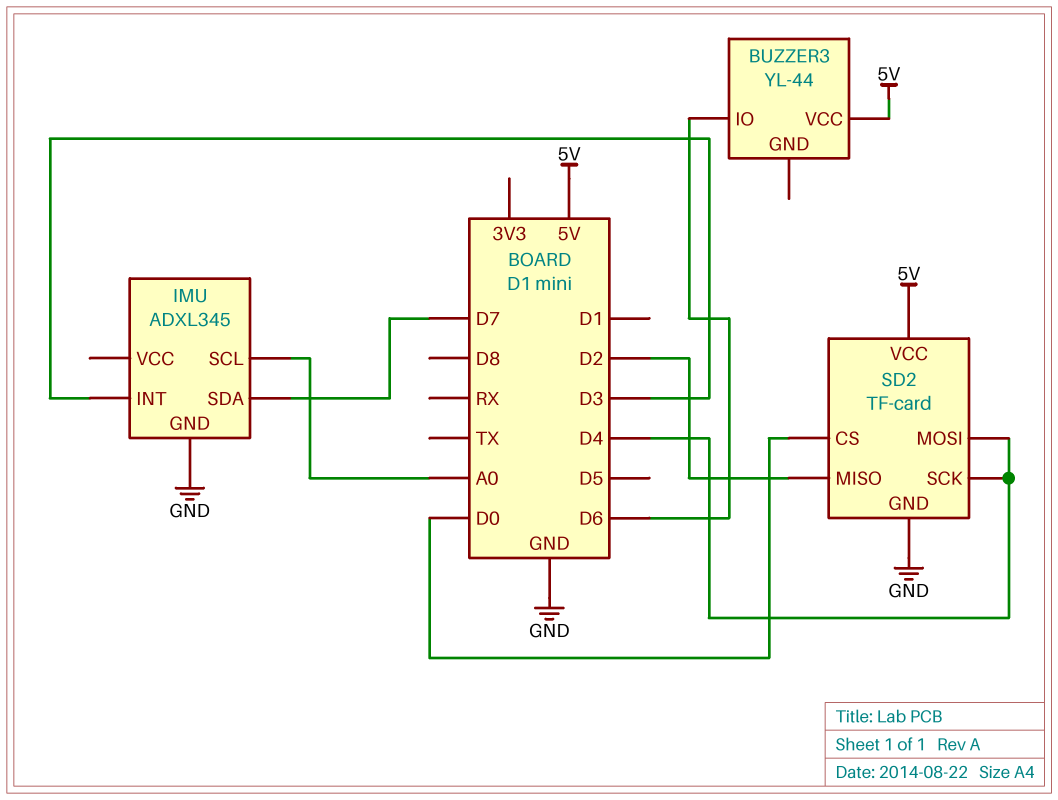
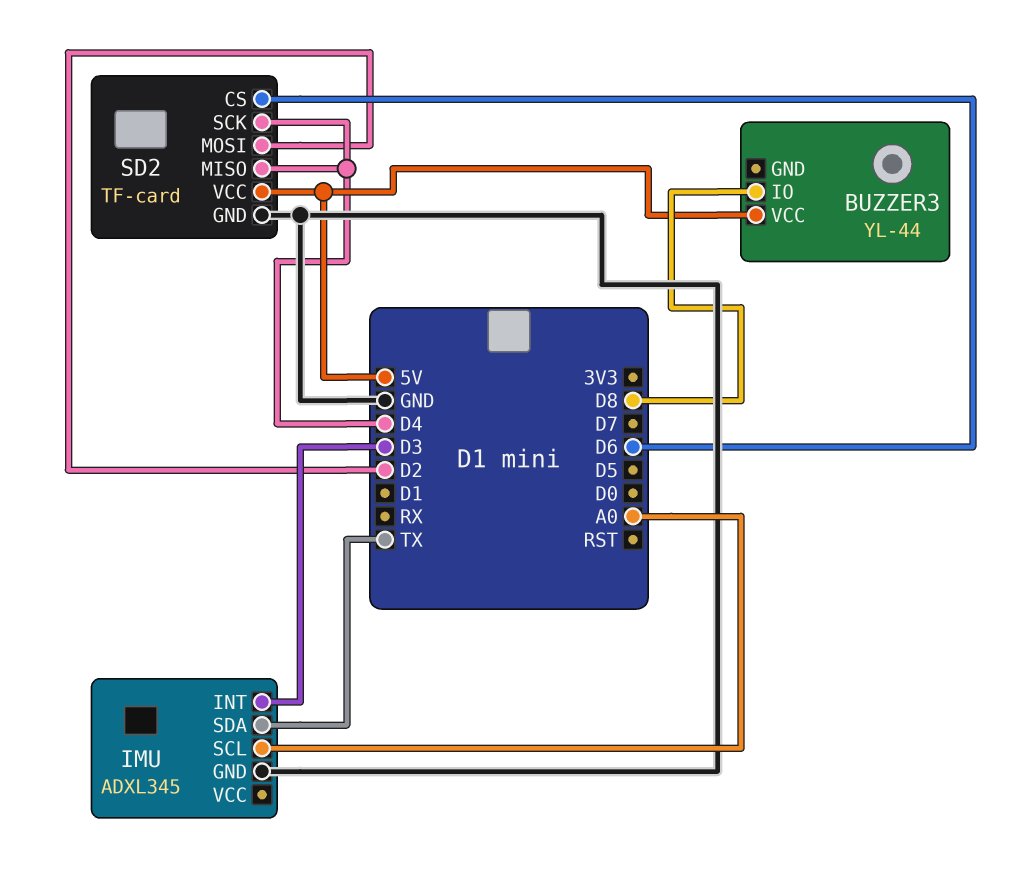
BUZZER3 pin IO: D6 -> D8
IMU pin SDA: D7 -> TX
SD2 pin CS: D0 -> D6
SD2 pin MISO: D2 -> D4
SD2 pin MOSI: D4 -> D2

